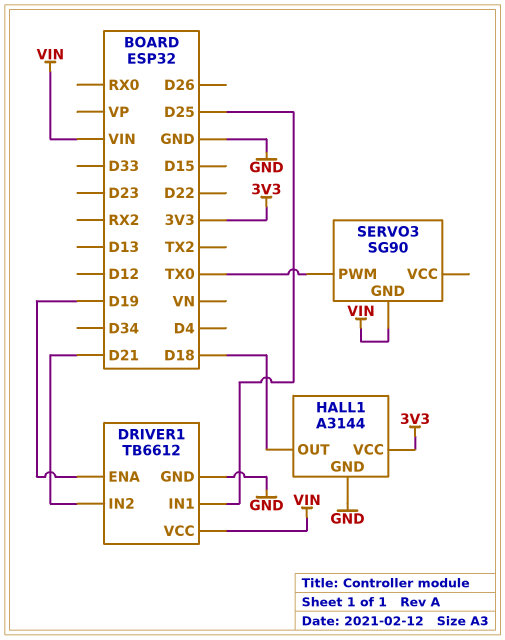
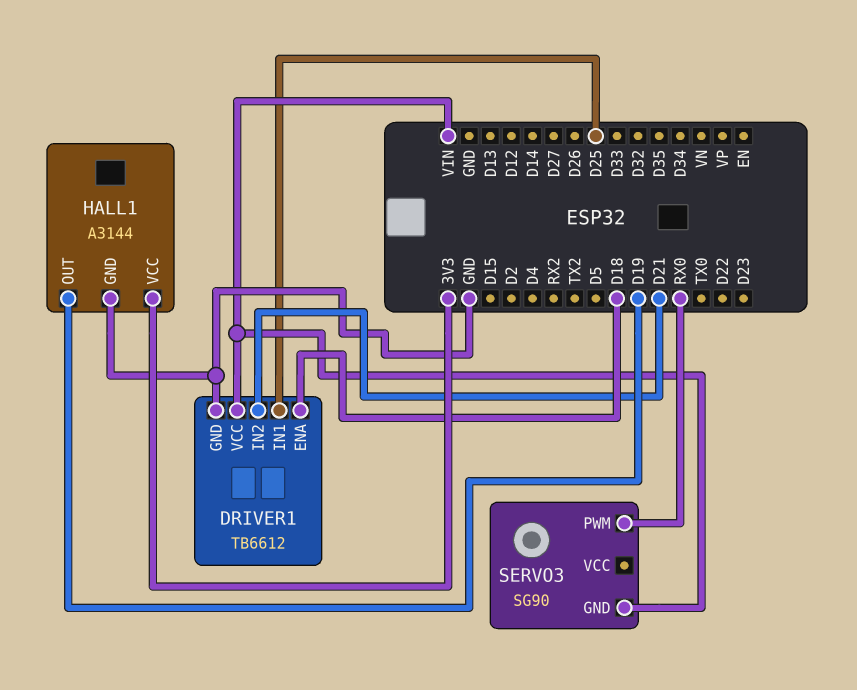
DRIVER1 pin ENA: D19 -> D18
HALL1 pin OUT: D18 -> D19
SERVO3 pin PWM: TX0 -> RX0

